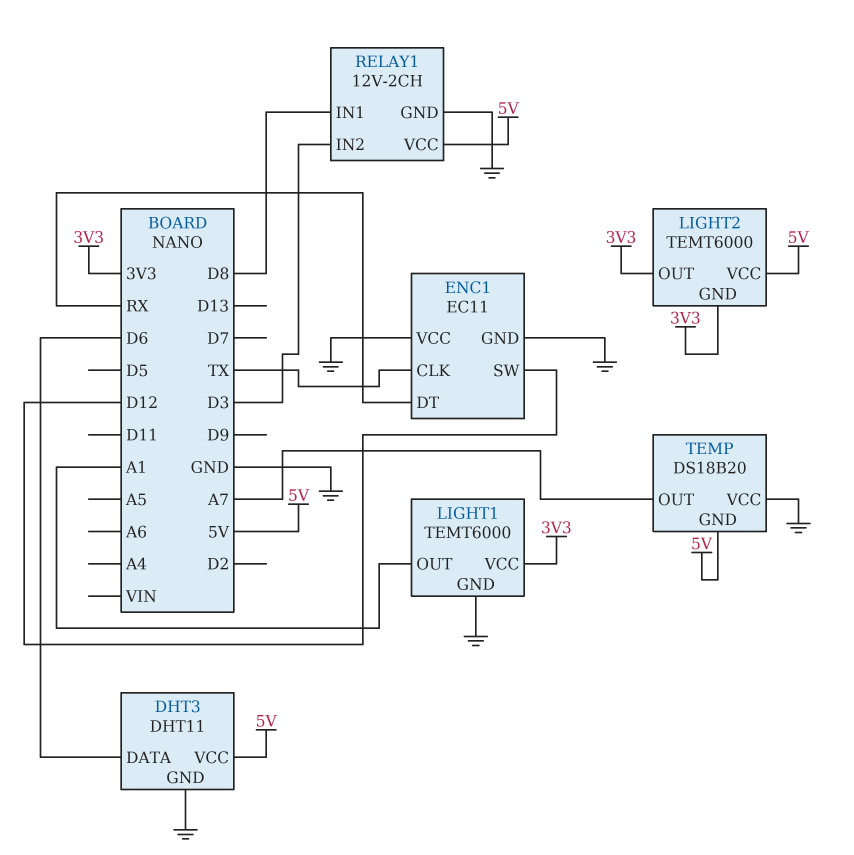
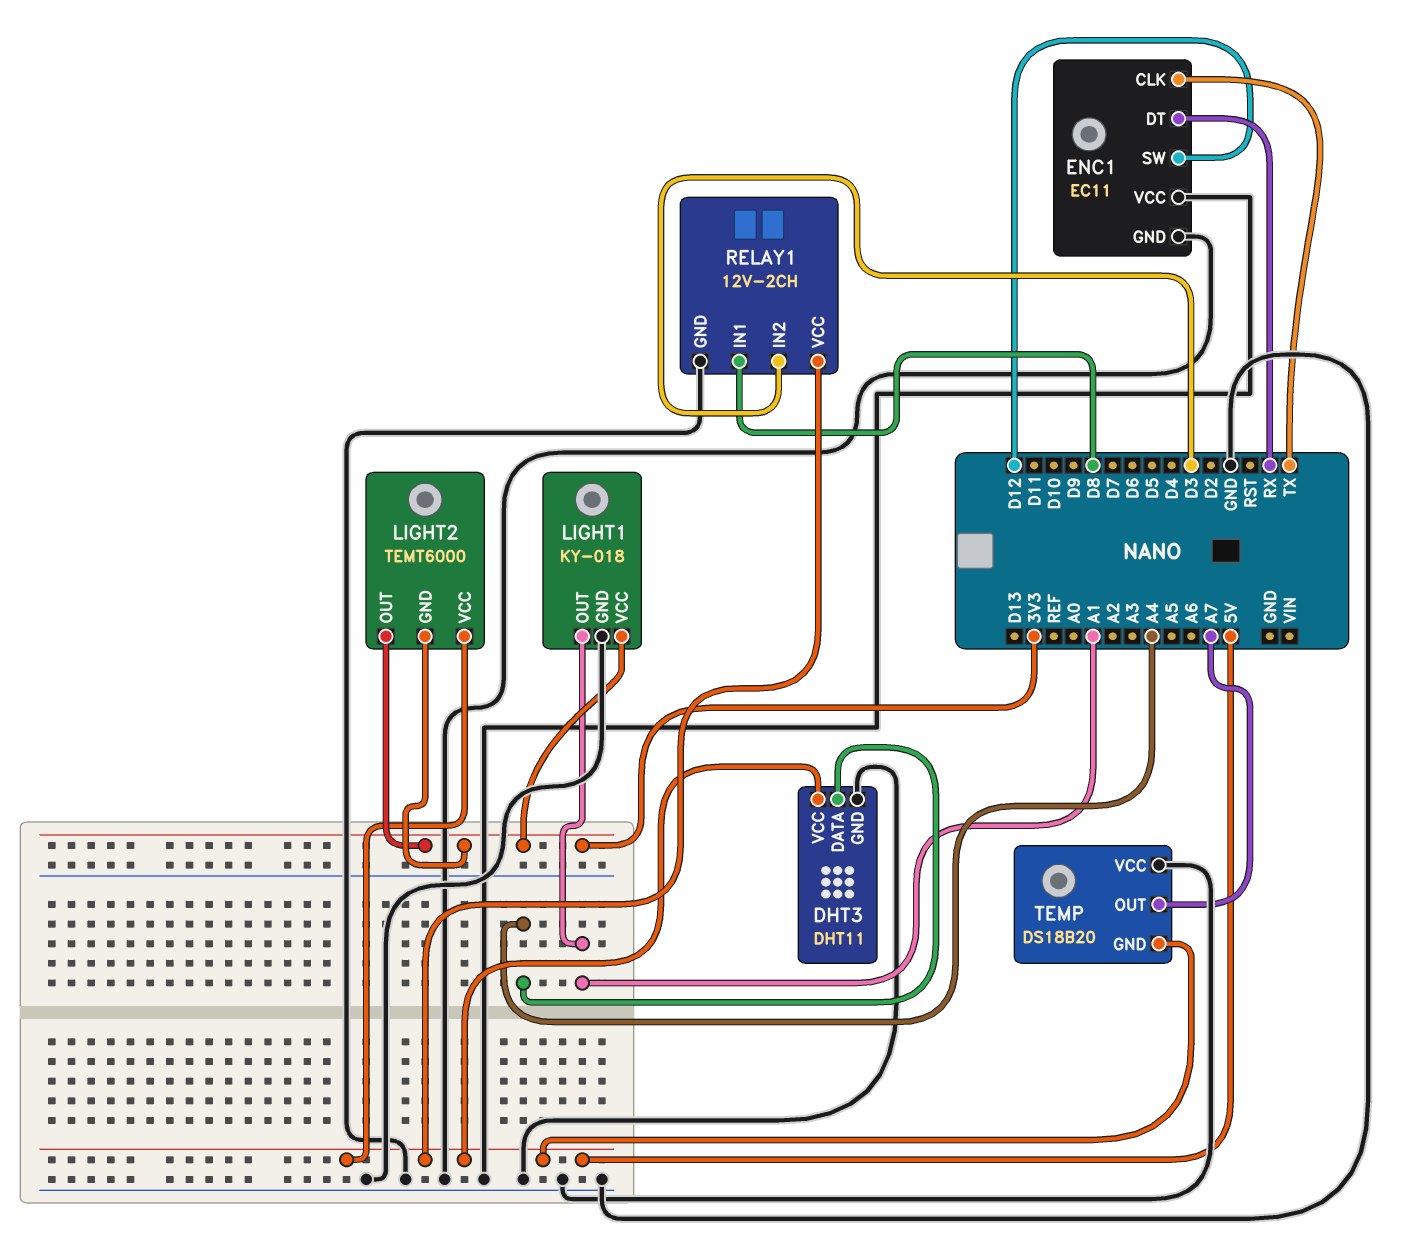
DHT3 pin DATA: D6 -> A4
LIGHT1: TEMT6000 -> KY-018

